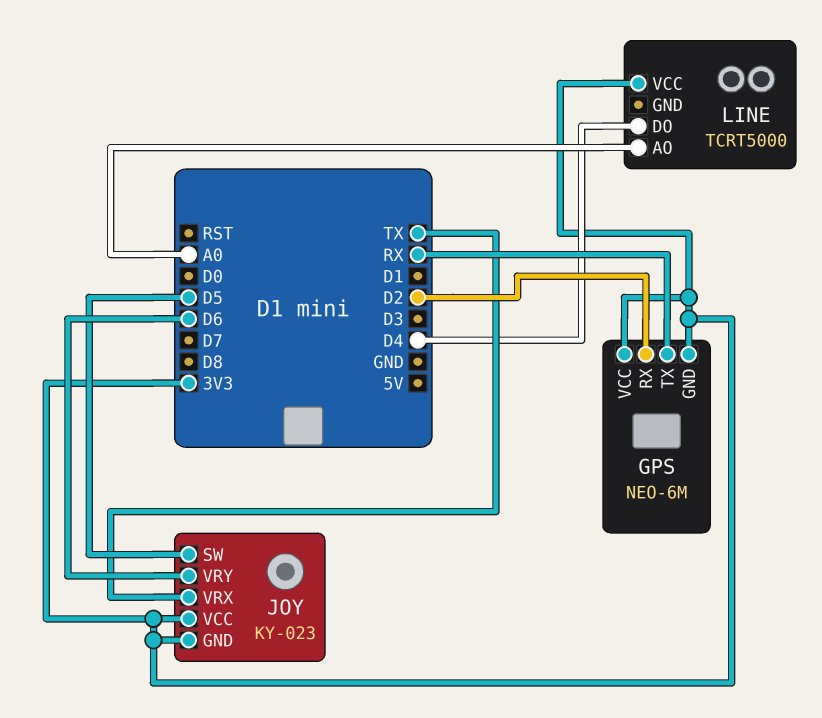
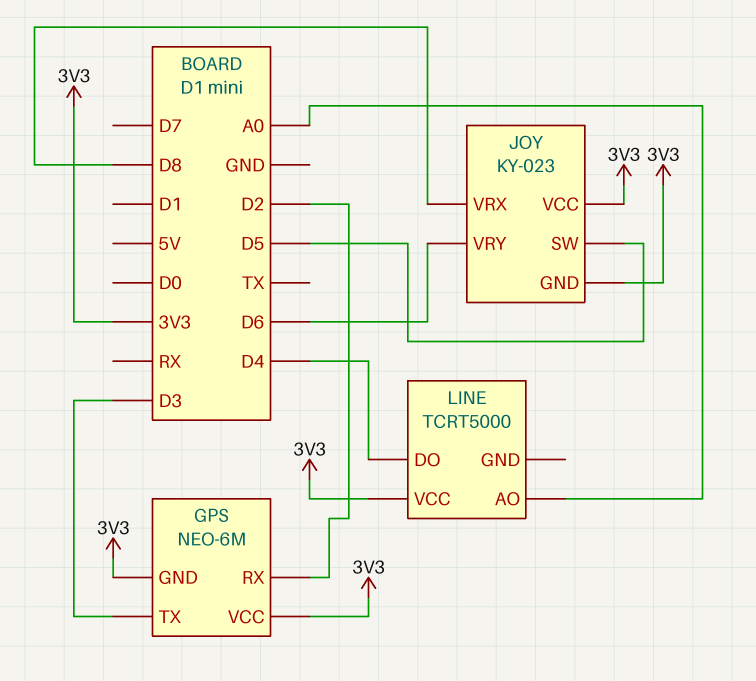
GPS pin TX: RX -> D3
JOY pin VRX: TX -> D8

